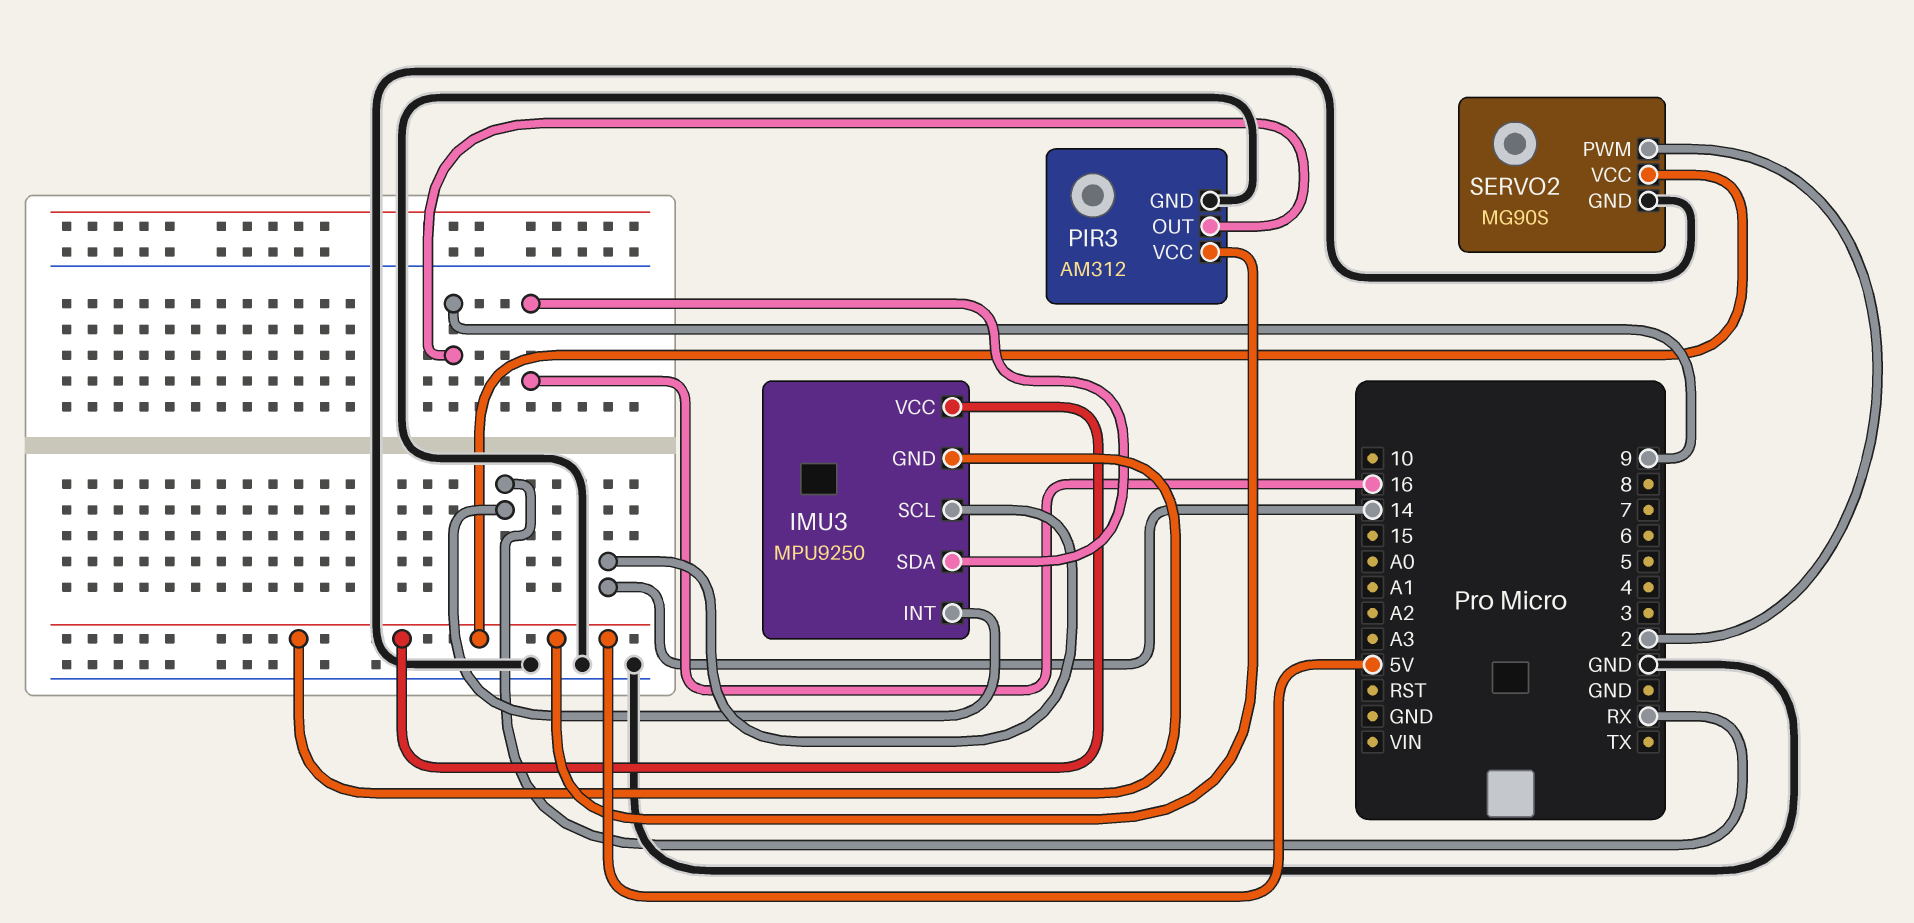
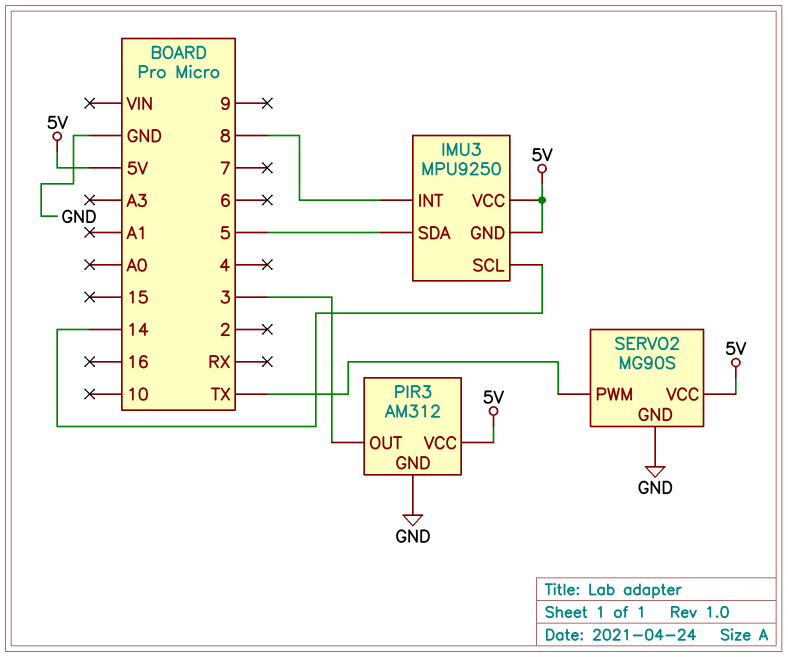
IMU3 pin INT: RX -> 8
IMU3 pin SDA: 16 -> 5
PIR3 pin OUT: 9 -> 3
SERVO2 pin PWM: 2 -> TX

